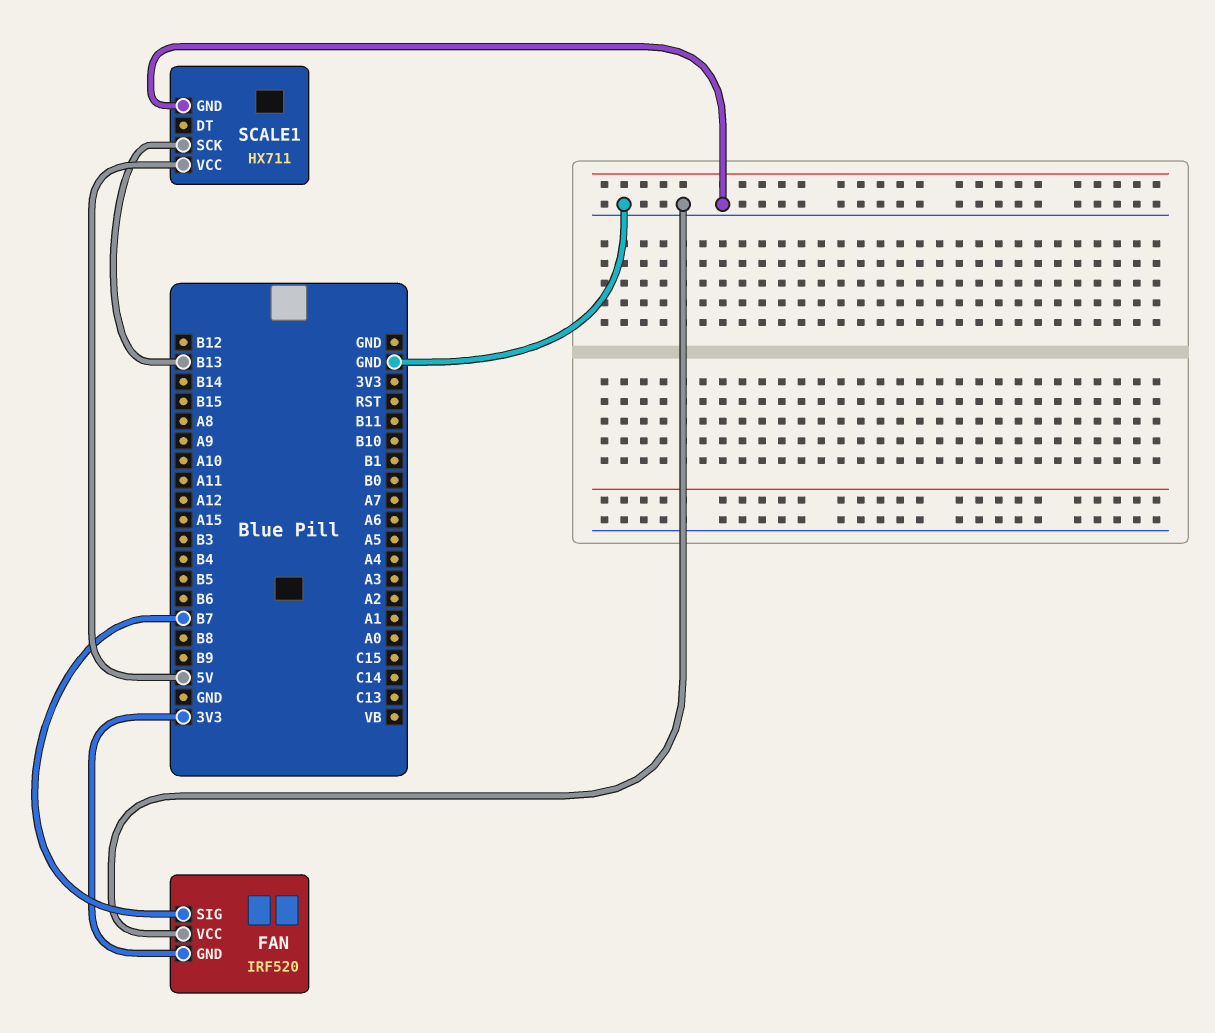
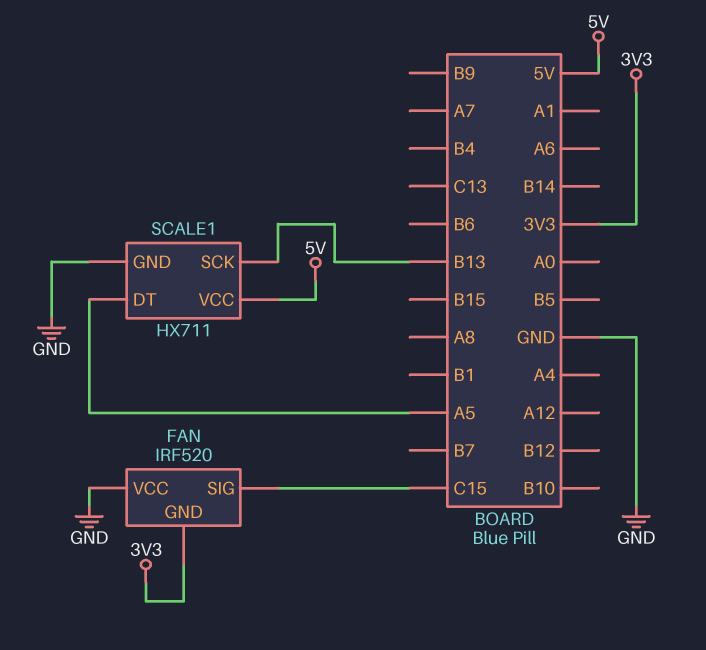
FAN pin SIG: B7 -> C15
SCALE1 pin DT: none -> A5

